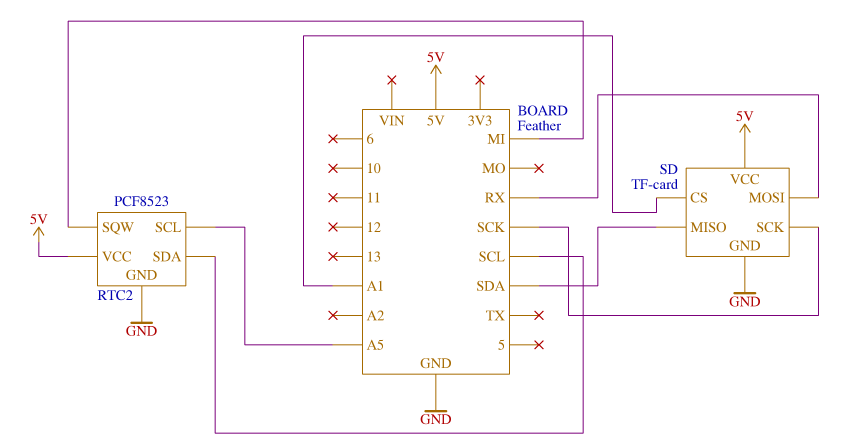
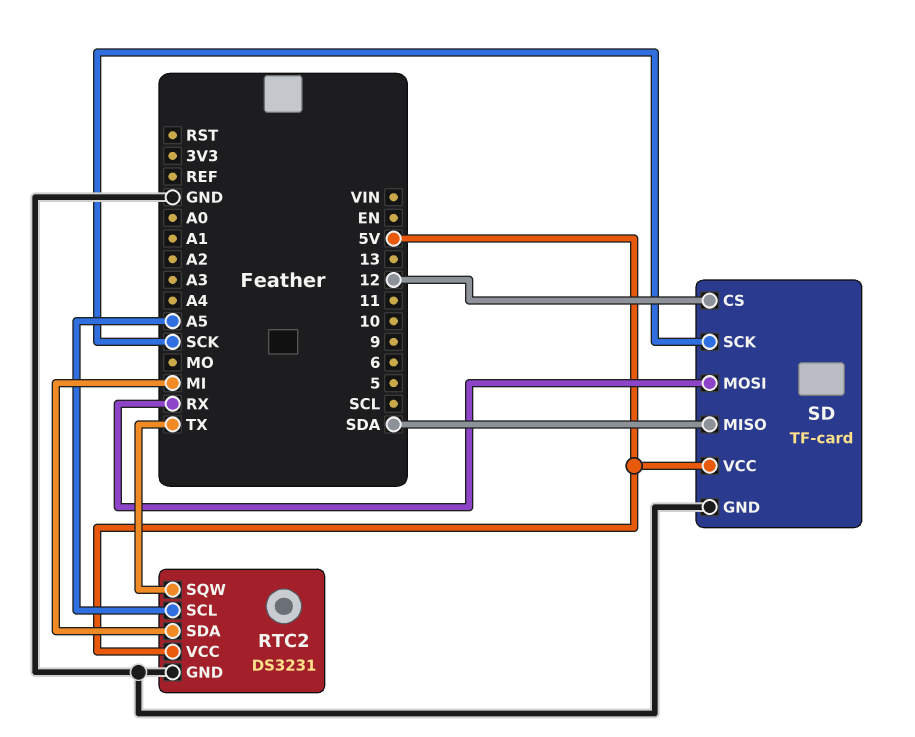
RTC2: PCF8523 -> DS3231
RTC2 pin SDA: SCL -> MI
RTC2 pin SQW: MI -> TX
SD pin CS: A1 -> 12

